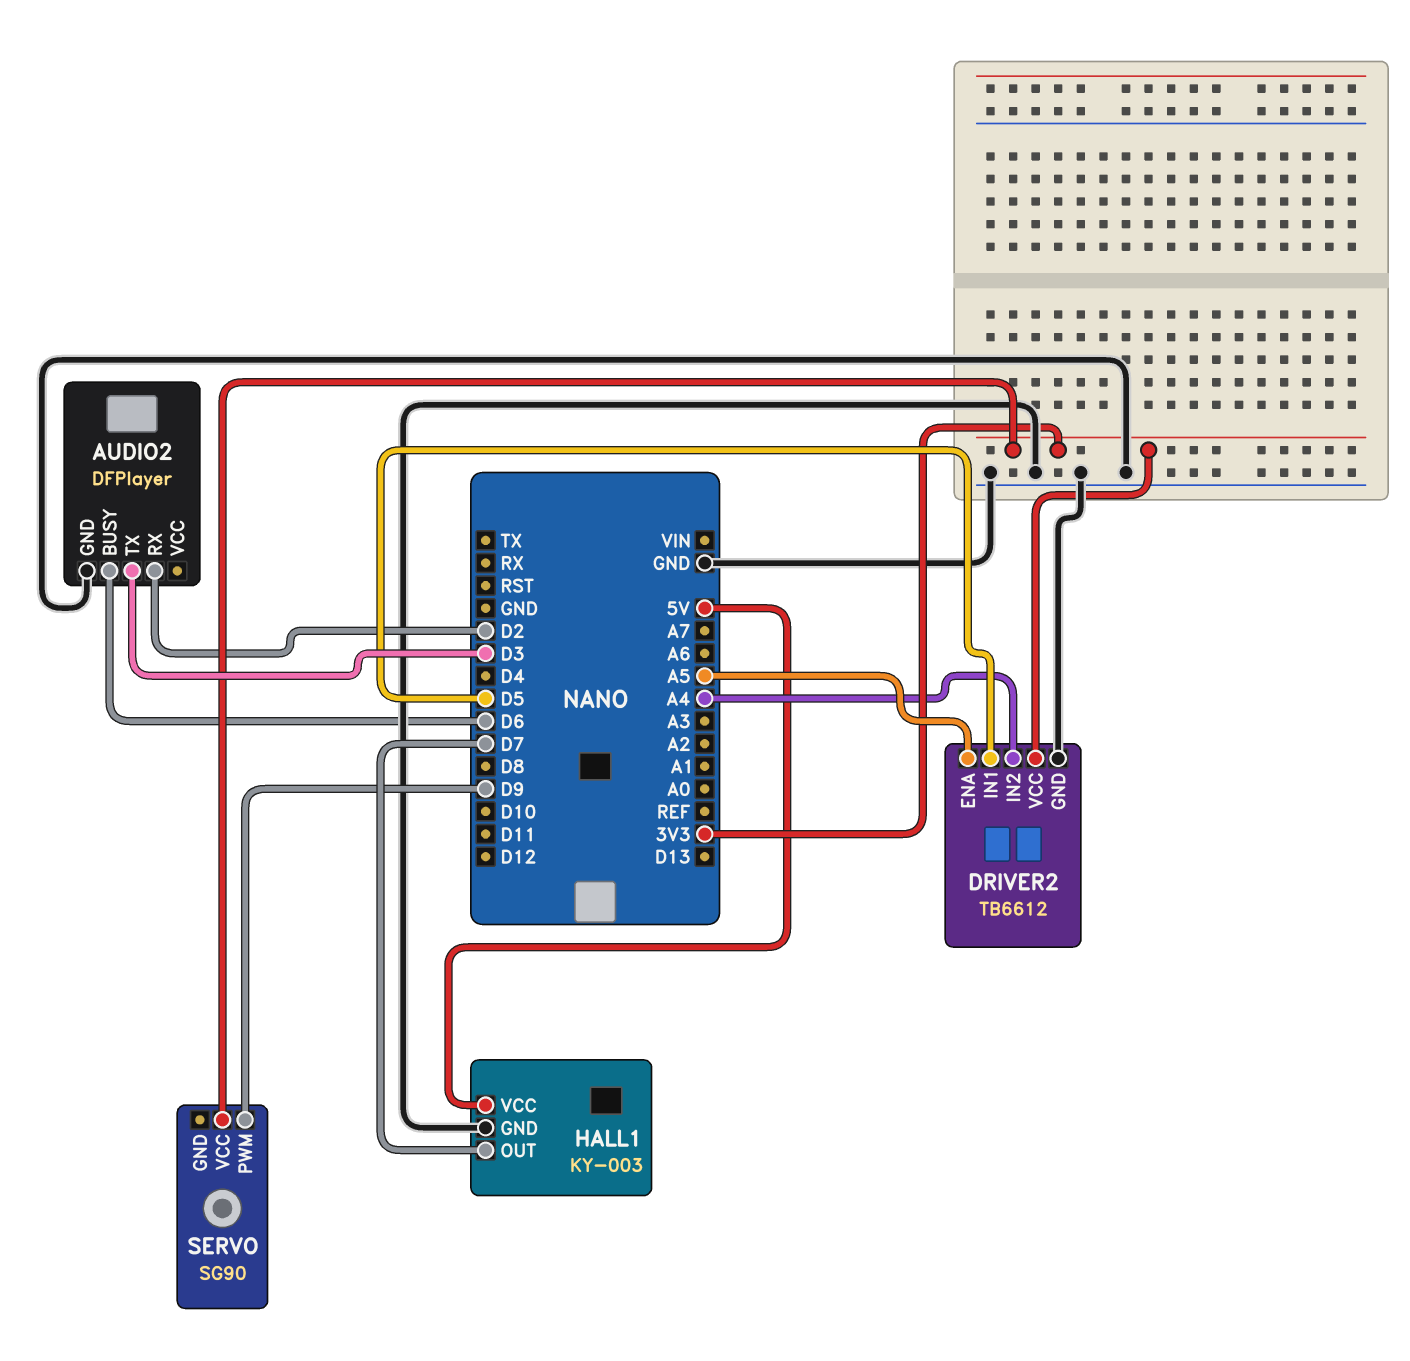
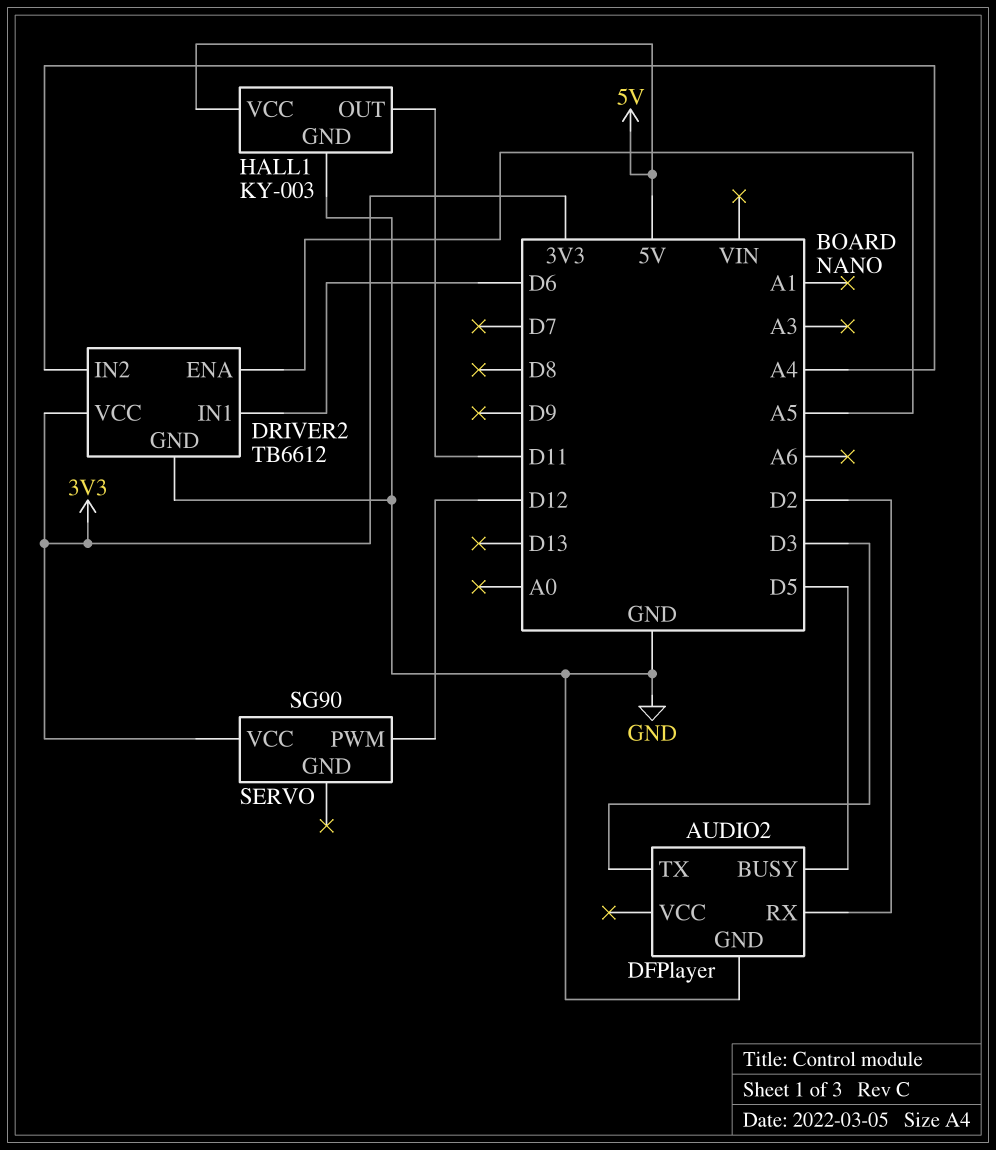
AUDIO2 pin BUSY: D6 -> D5
DRIVER2 pin IN1: D5 -> D6
HALL1 pin OUT: D7 -> D11
SERVO pin PWM: D9 -> D12

